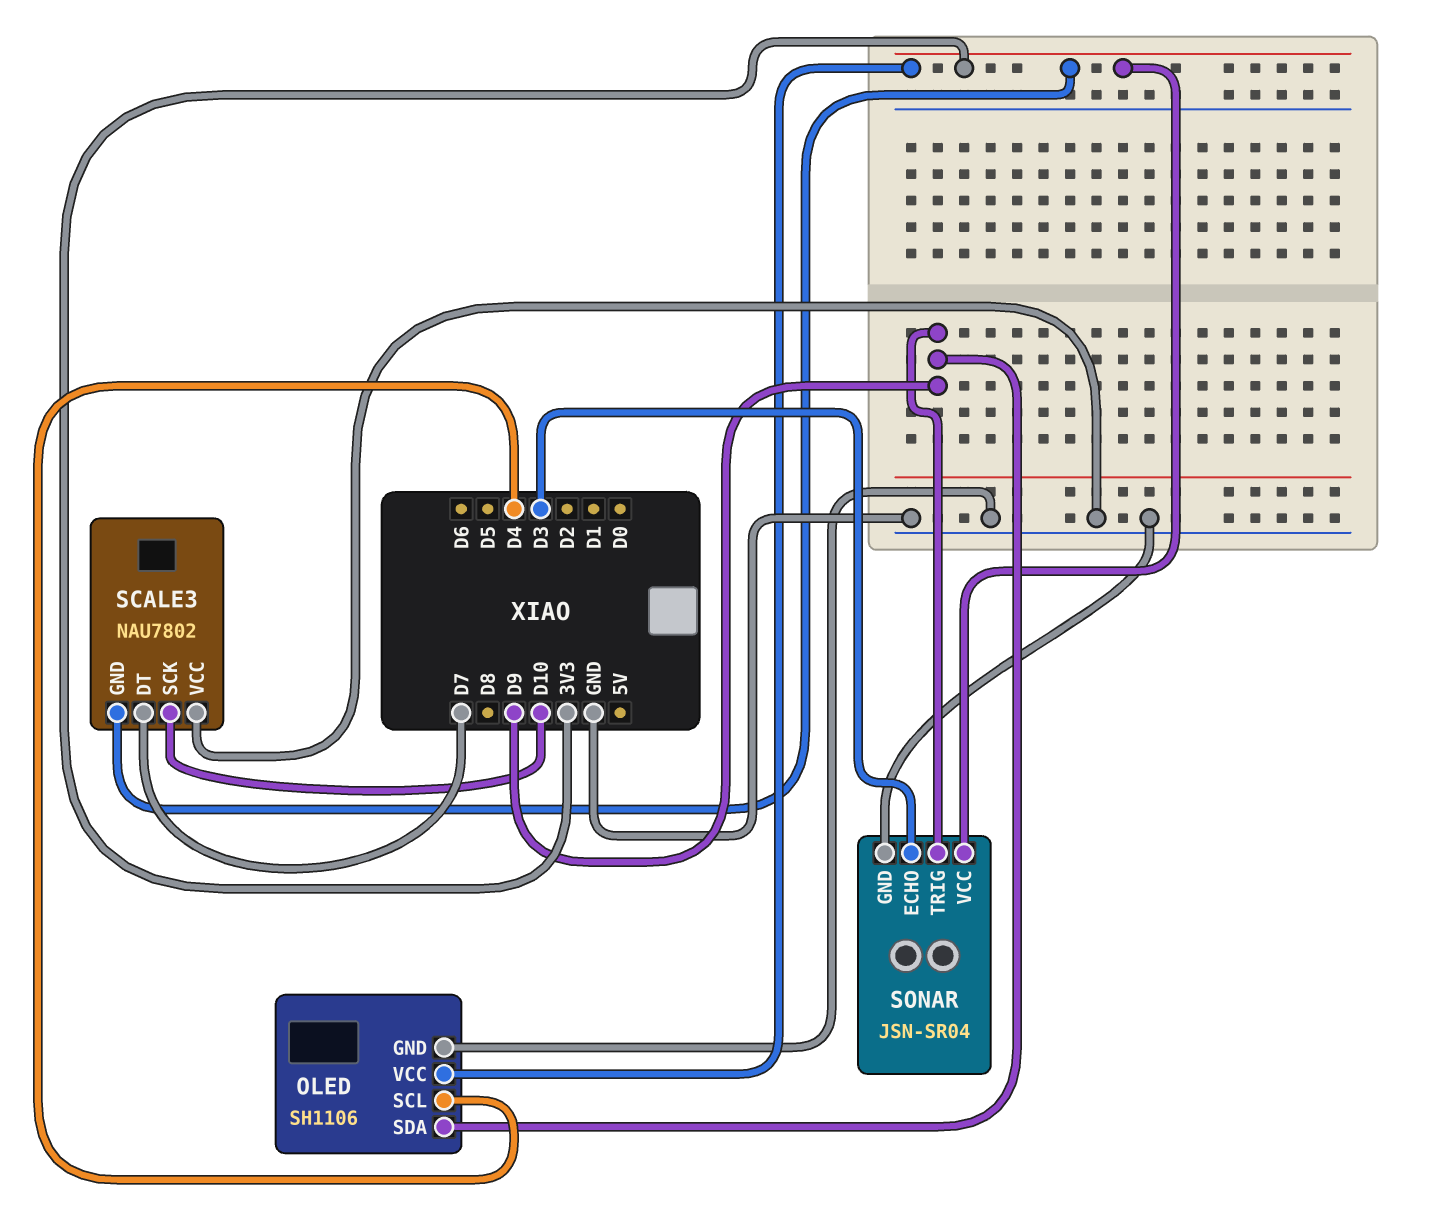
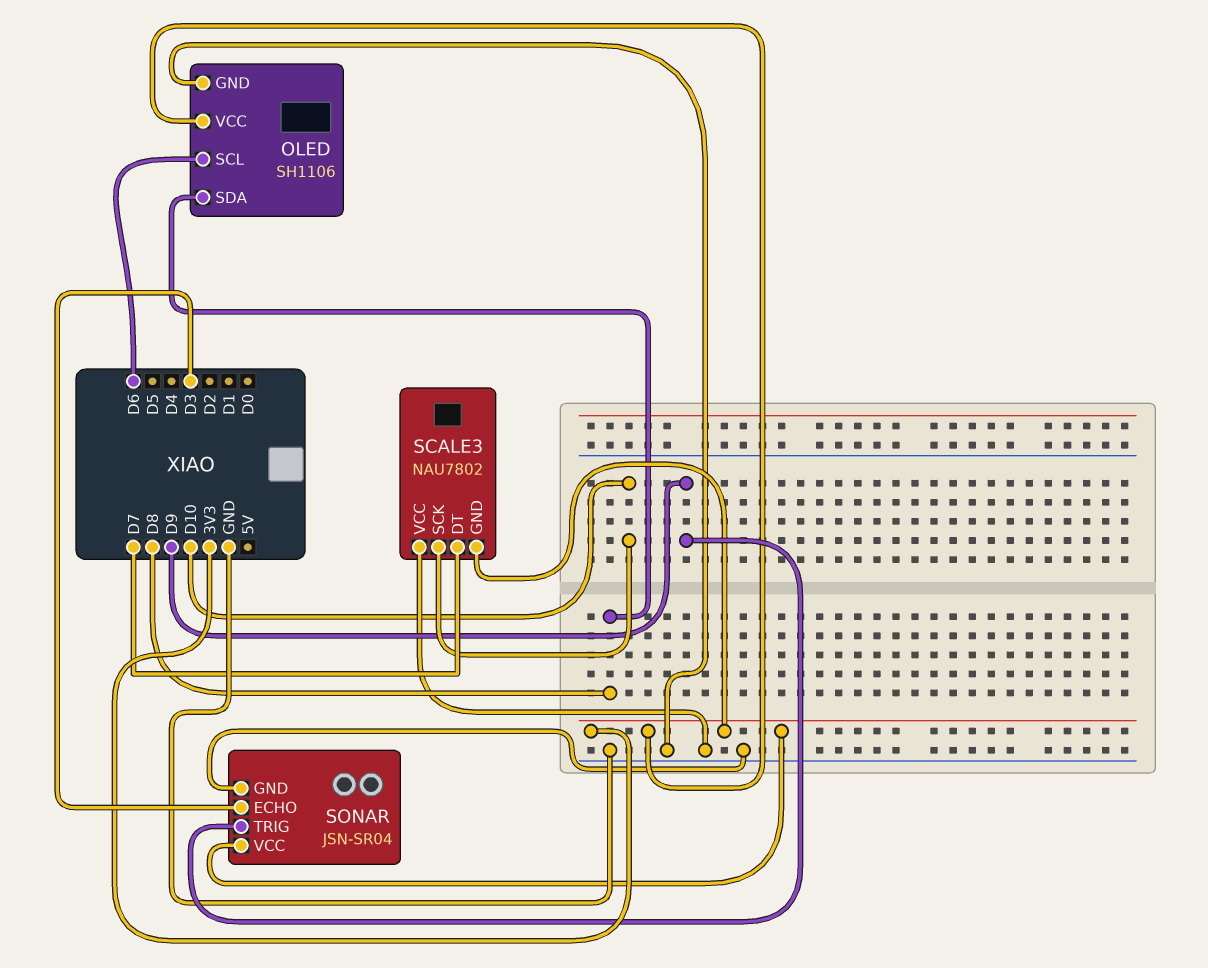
OLED pin SCL: D4 -> D6
OLED pin SDA: D9 -> D8

